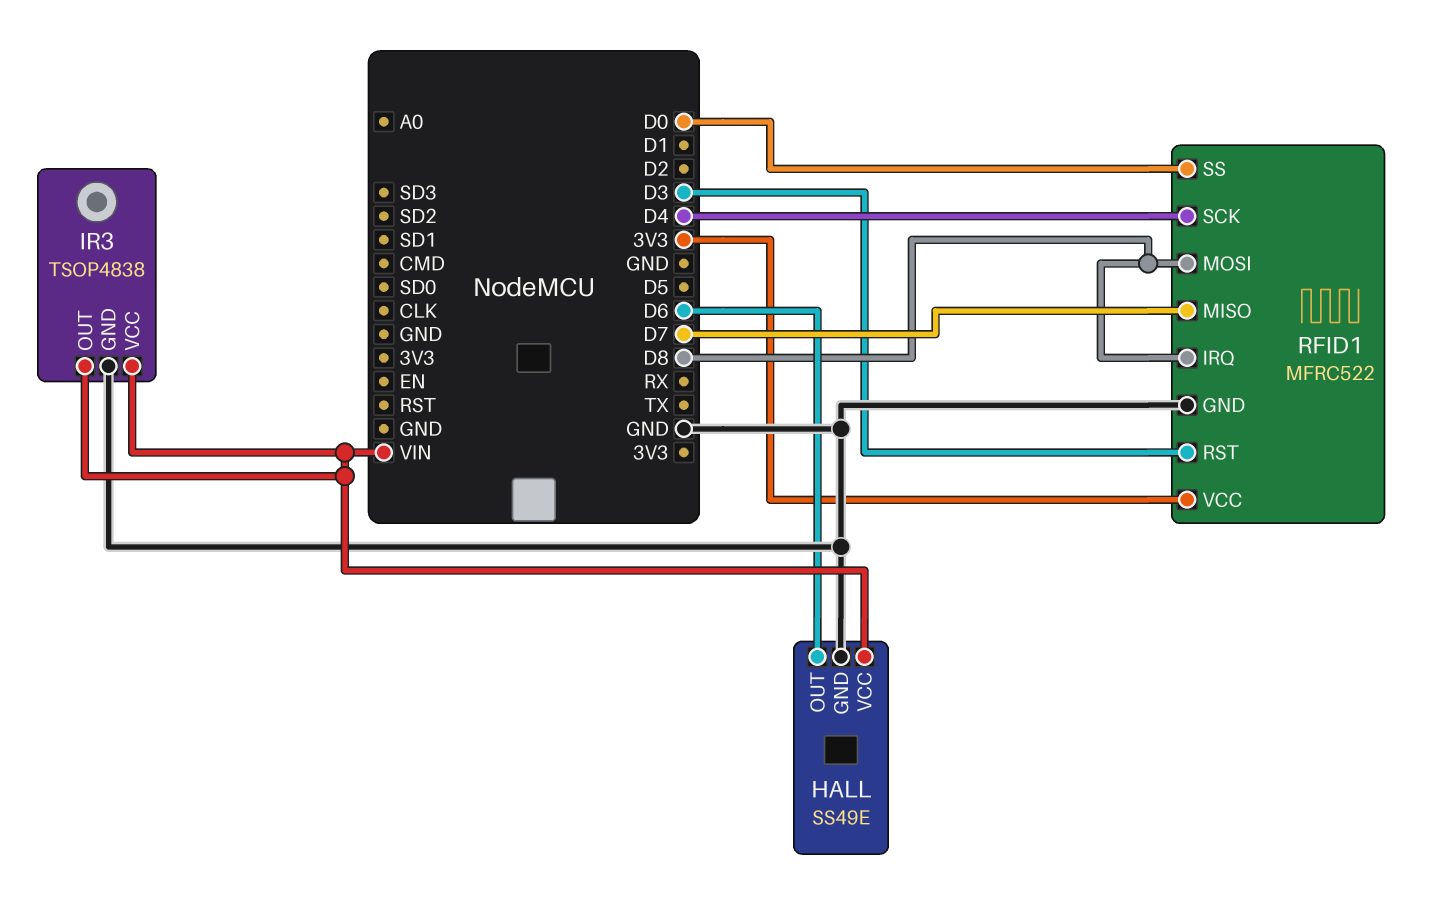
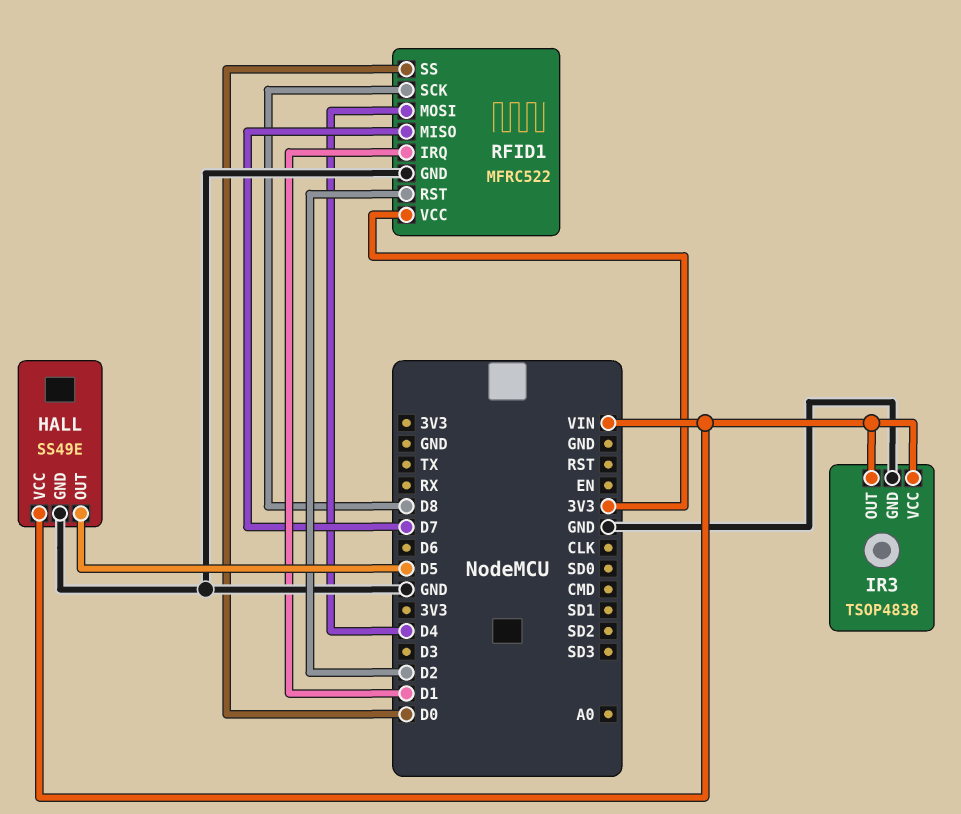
HALL pin OUT: D6 -> D5
RFID1 pin IRQ: D8 -> D1
RFID1 pin MOSI: D8 -> D4
RFID1 pin RST: D3 -> D2
RFID1 pin SCK: D4 -> D8

